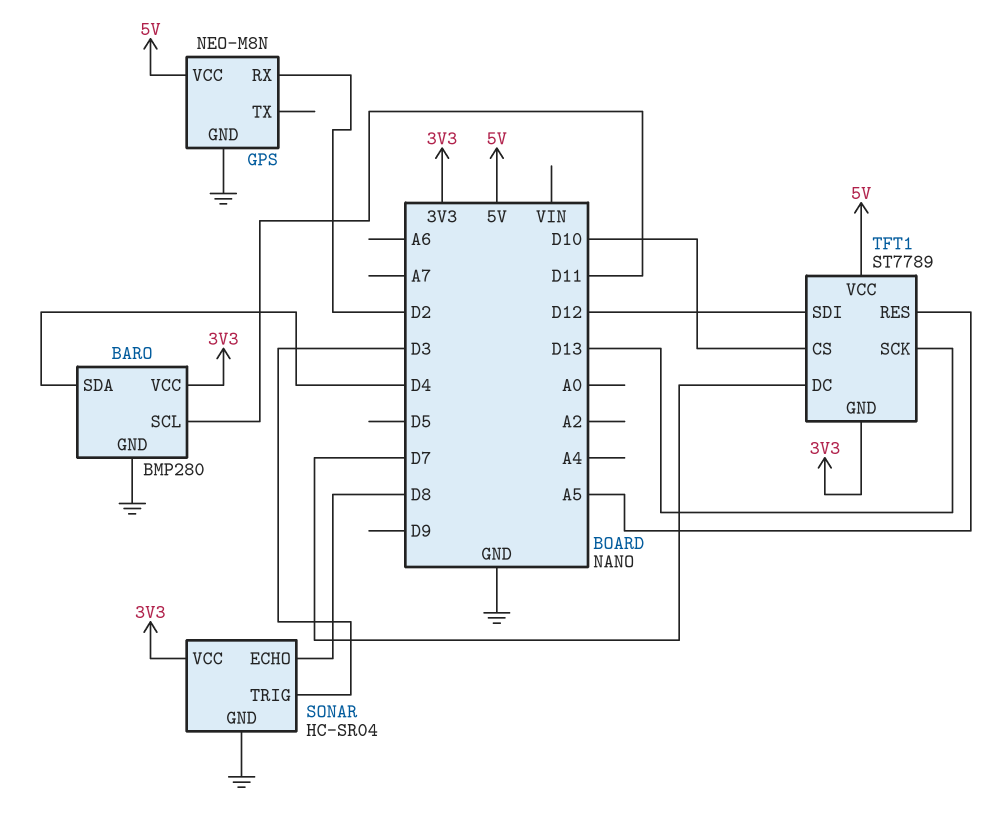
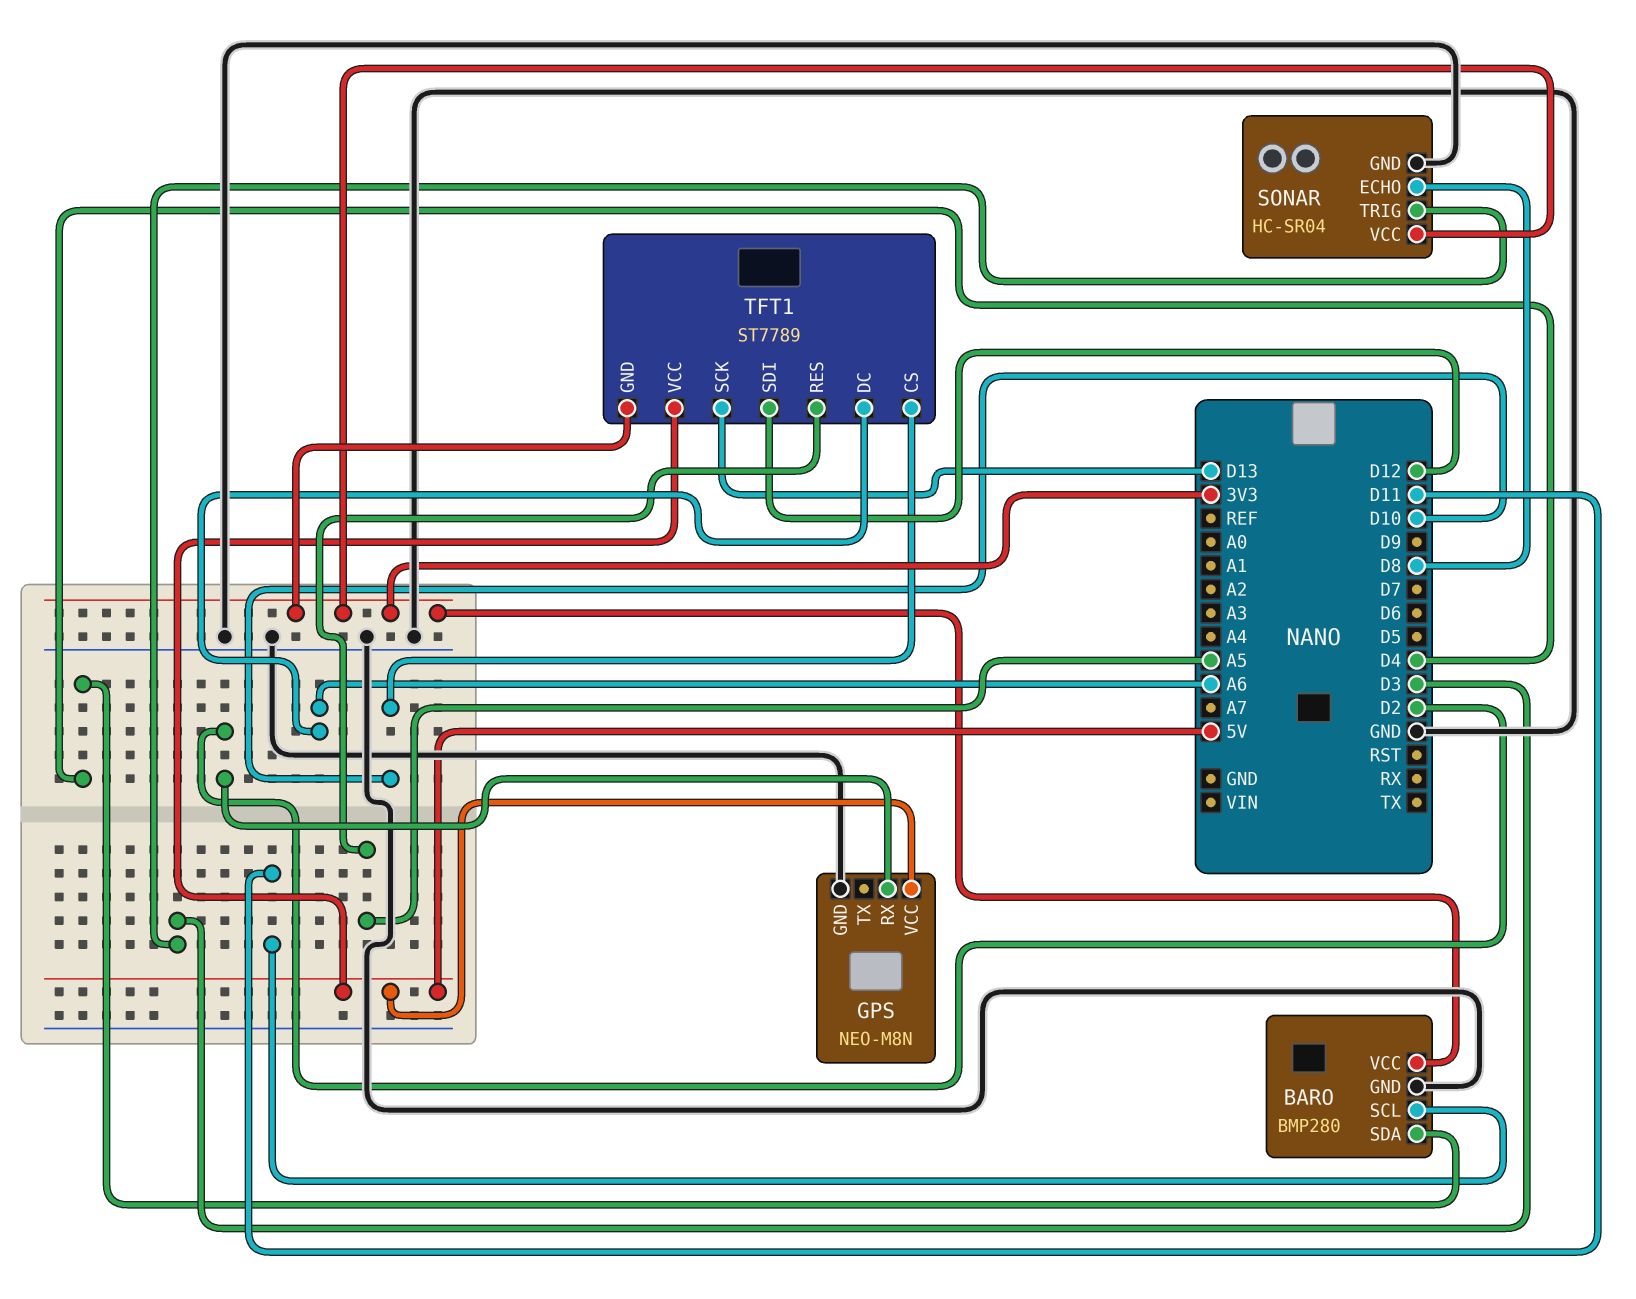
TFT1 pin DC: D7 -> A6

